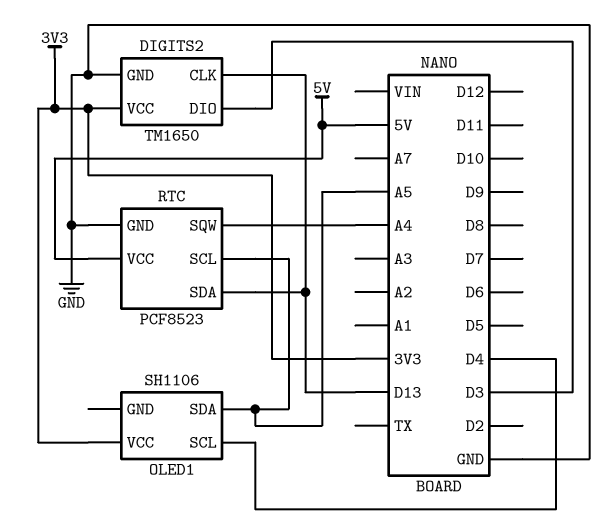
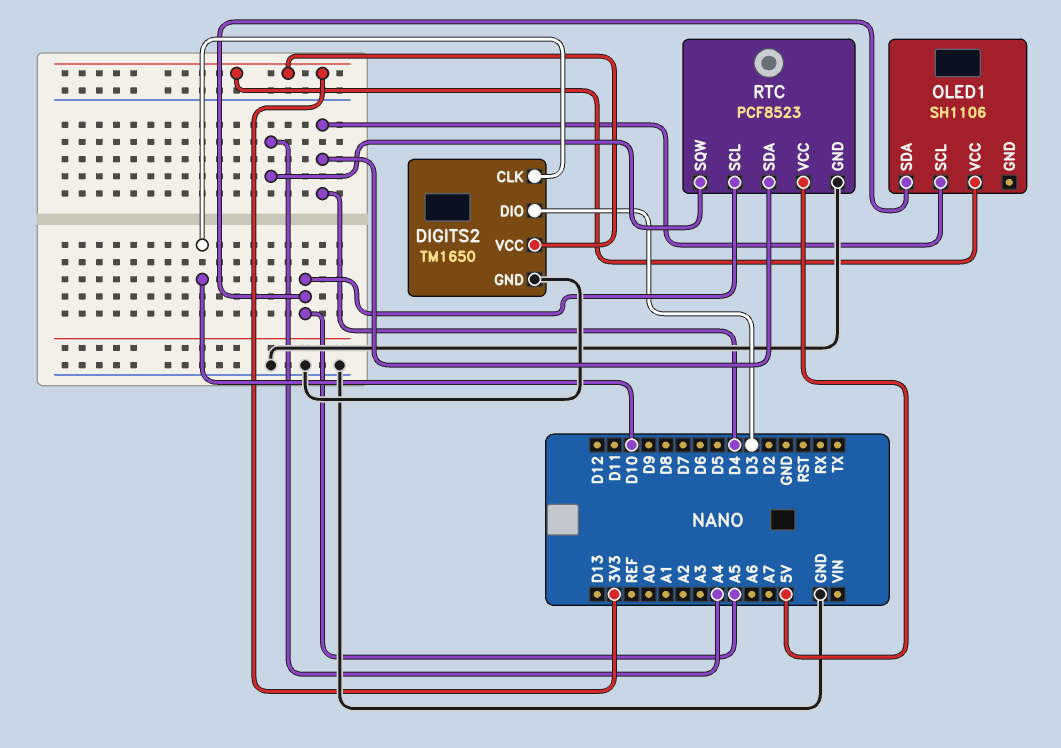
DIGITS2 pin CLK: D13 -> D10
RTC pin SDA: D13 -> D4

